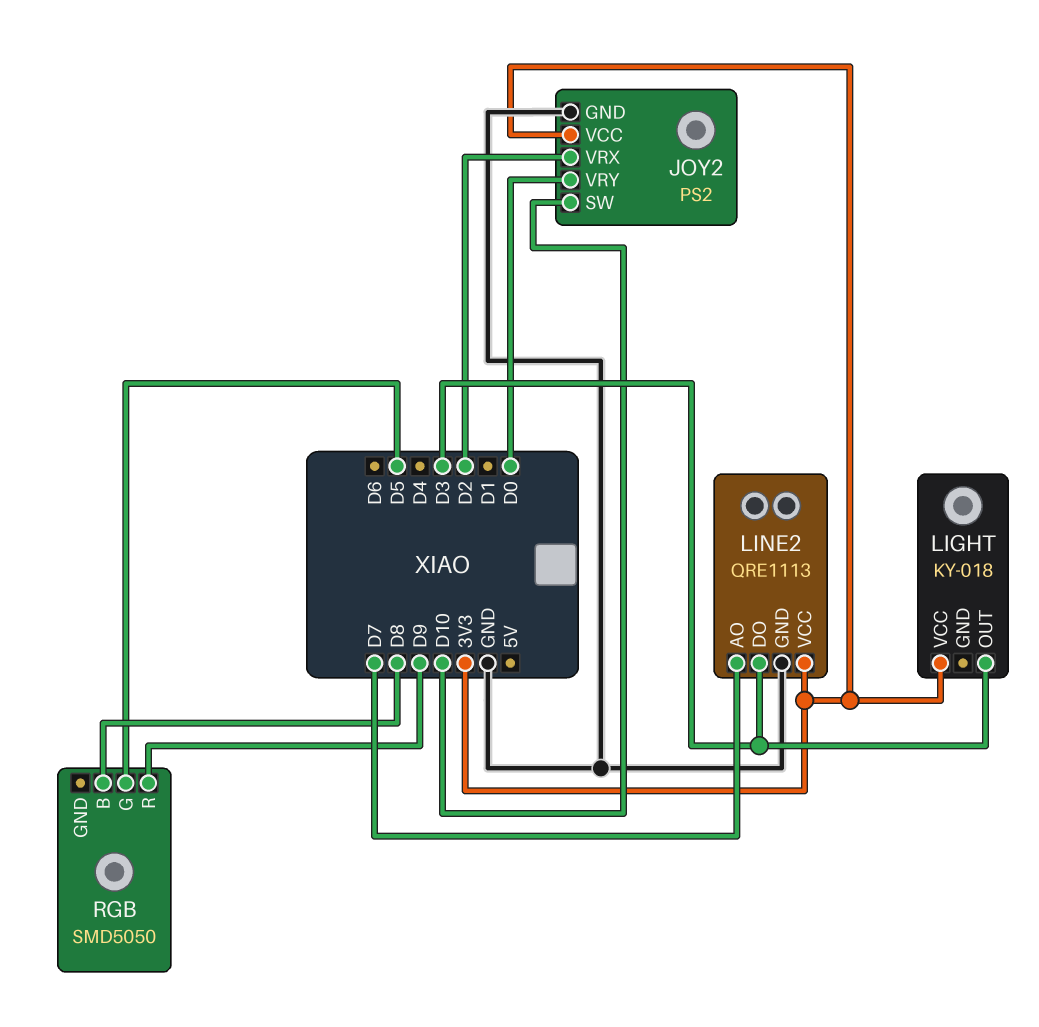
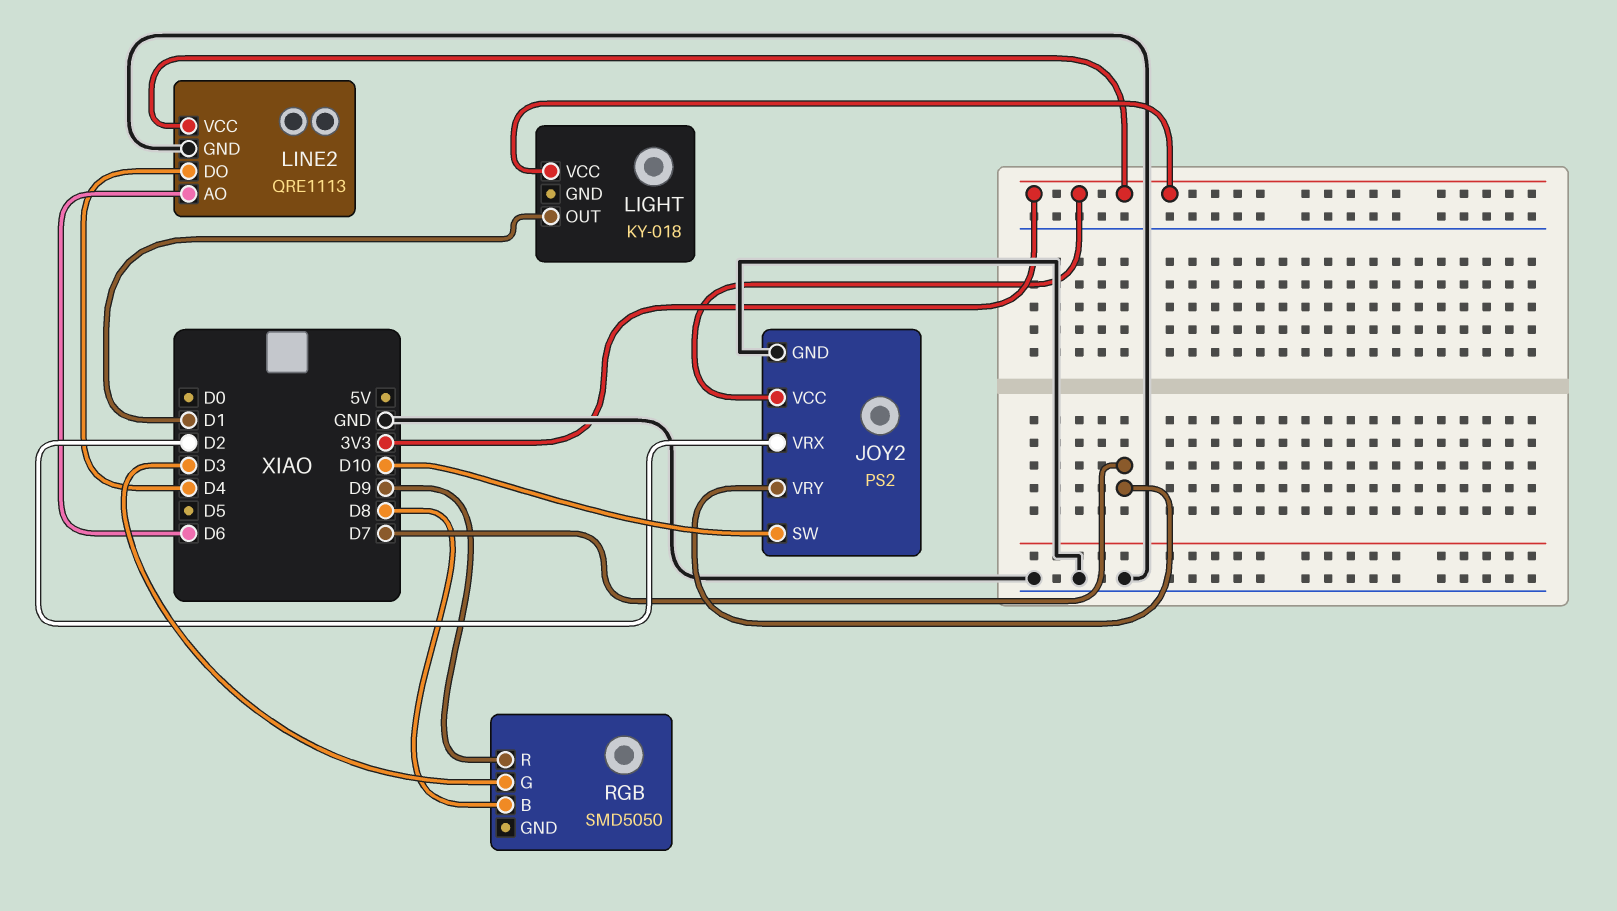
JOY2 pin VRY: D0 -> D7
LIGHT pin OUT: D3 -> D1
LINE2 pin AO: D7 -> D6
LINE2 pin DO: D3 -> D4
RGB pin G: D5 -> D3

